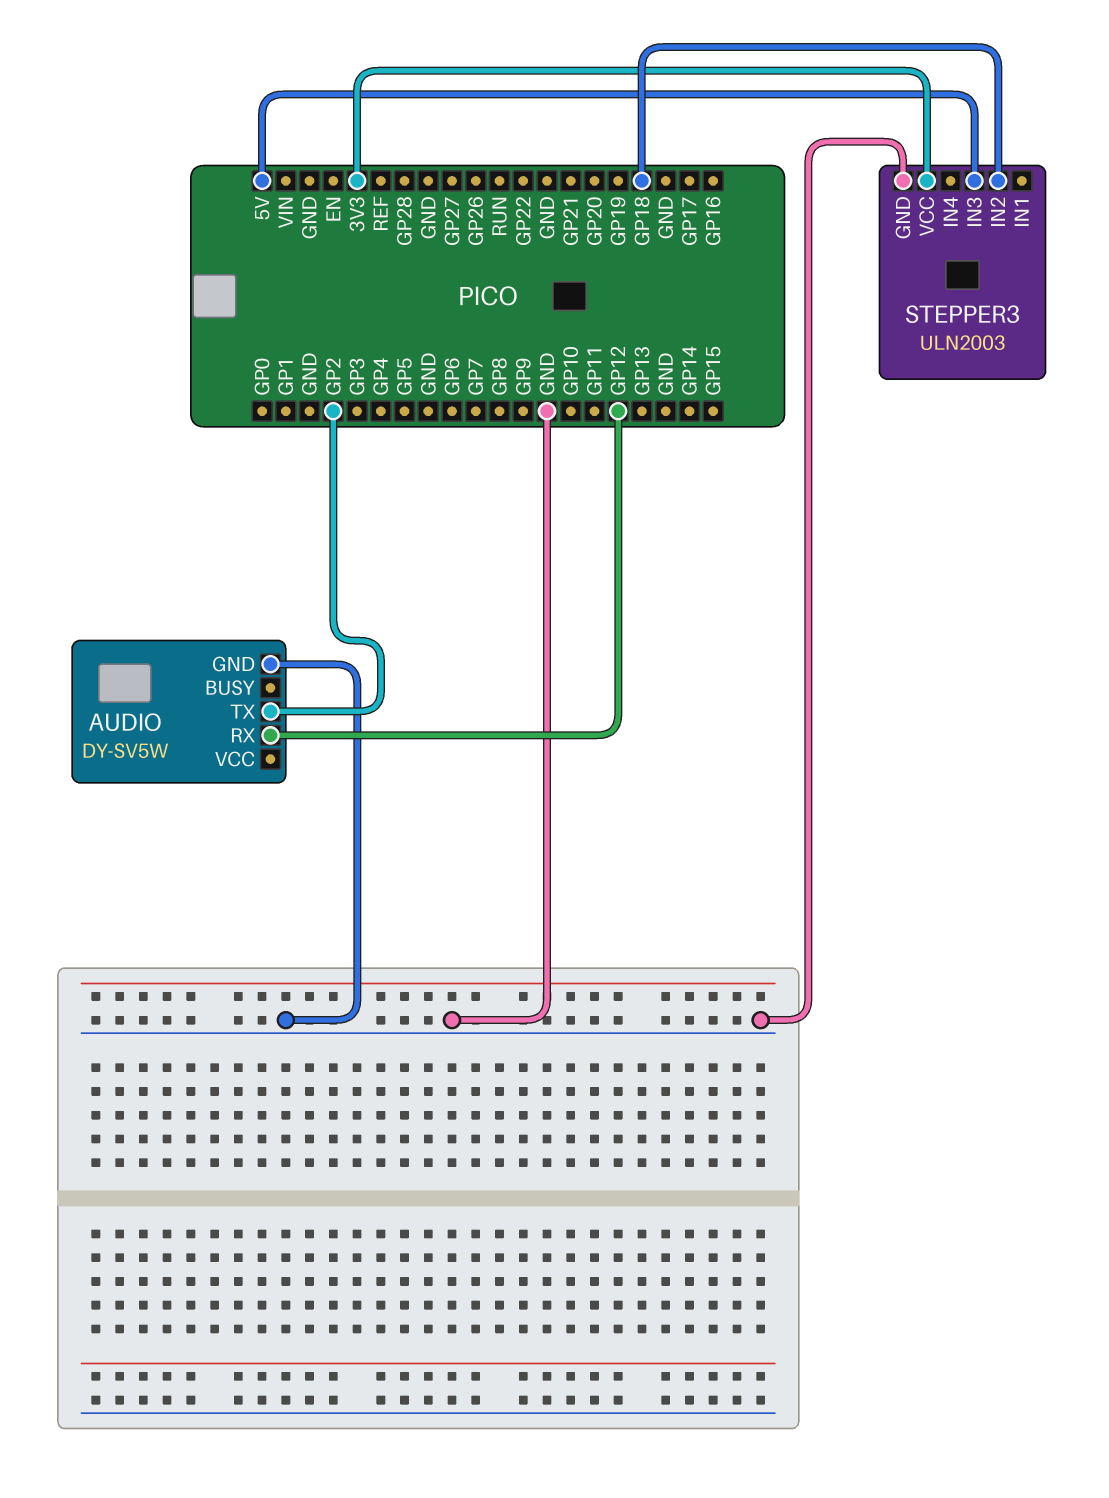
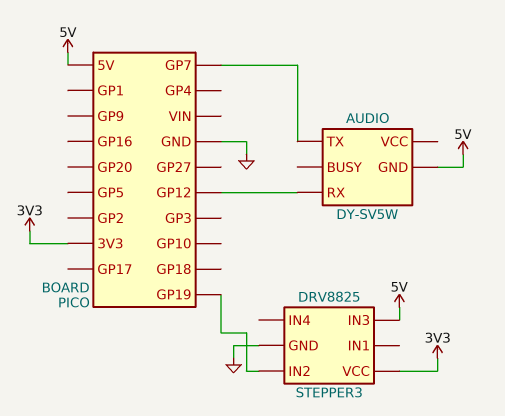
AUDIO pin GND: GND -> 5V
AUDIO pin TX: GP2 -> GP7
STEPPER3: ULN2003 -> DRV8825
STEPPER3 pin IN2: GP18 -> GP19

